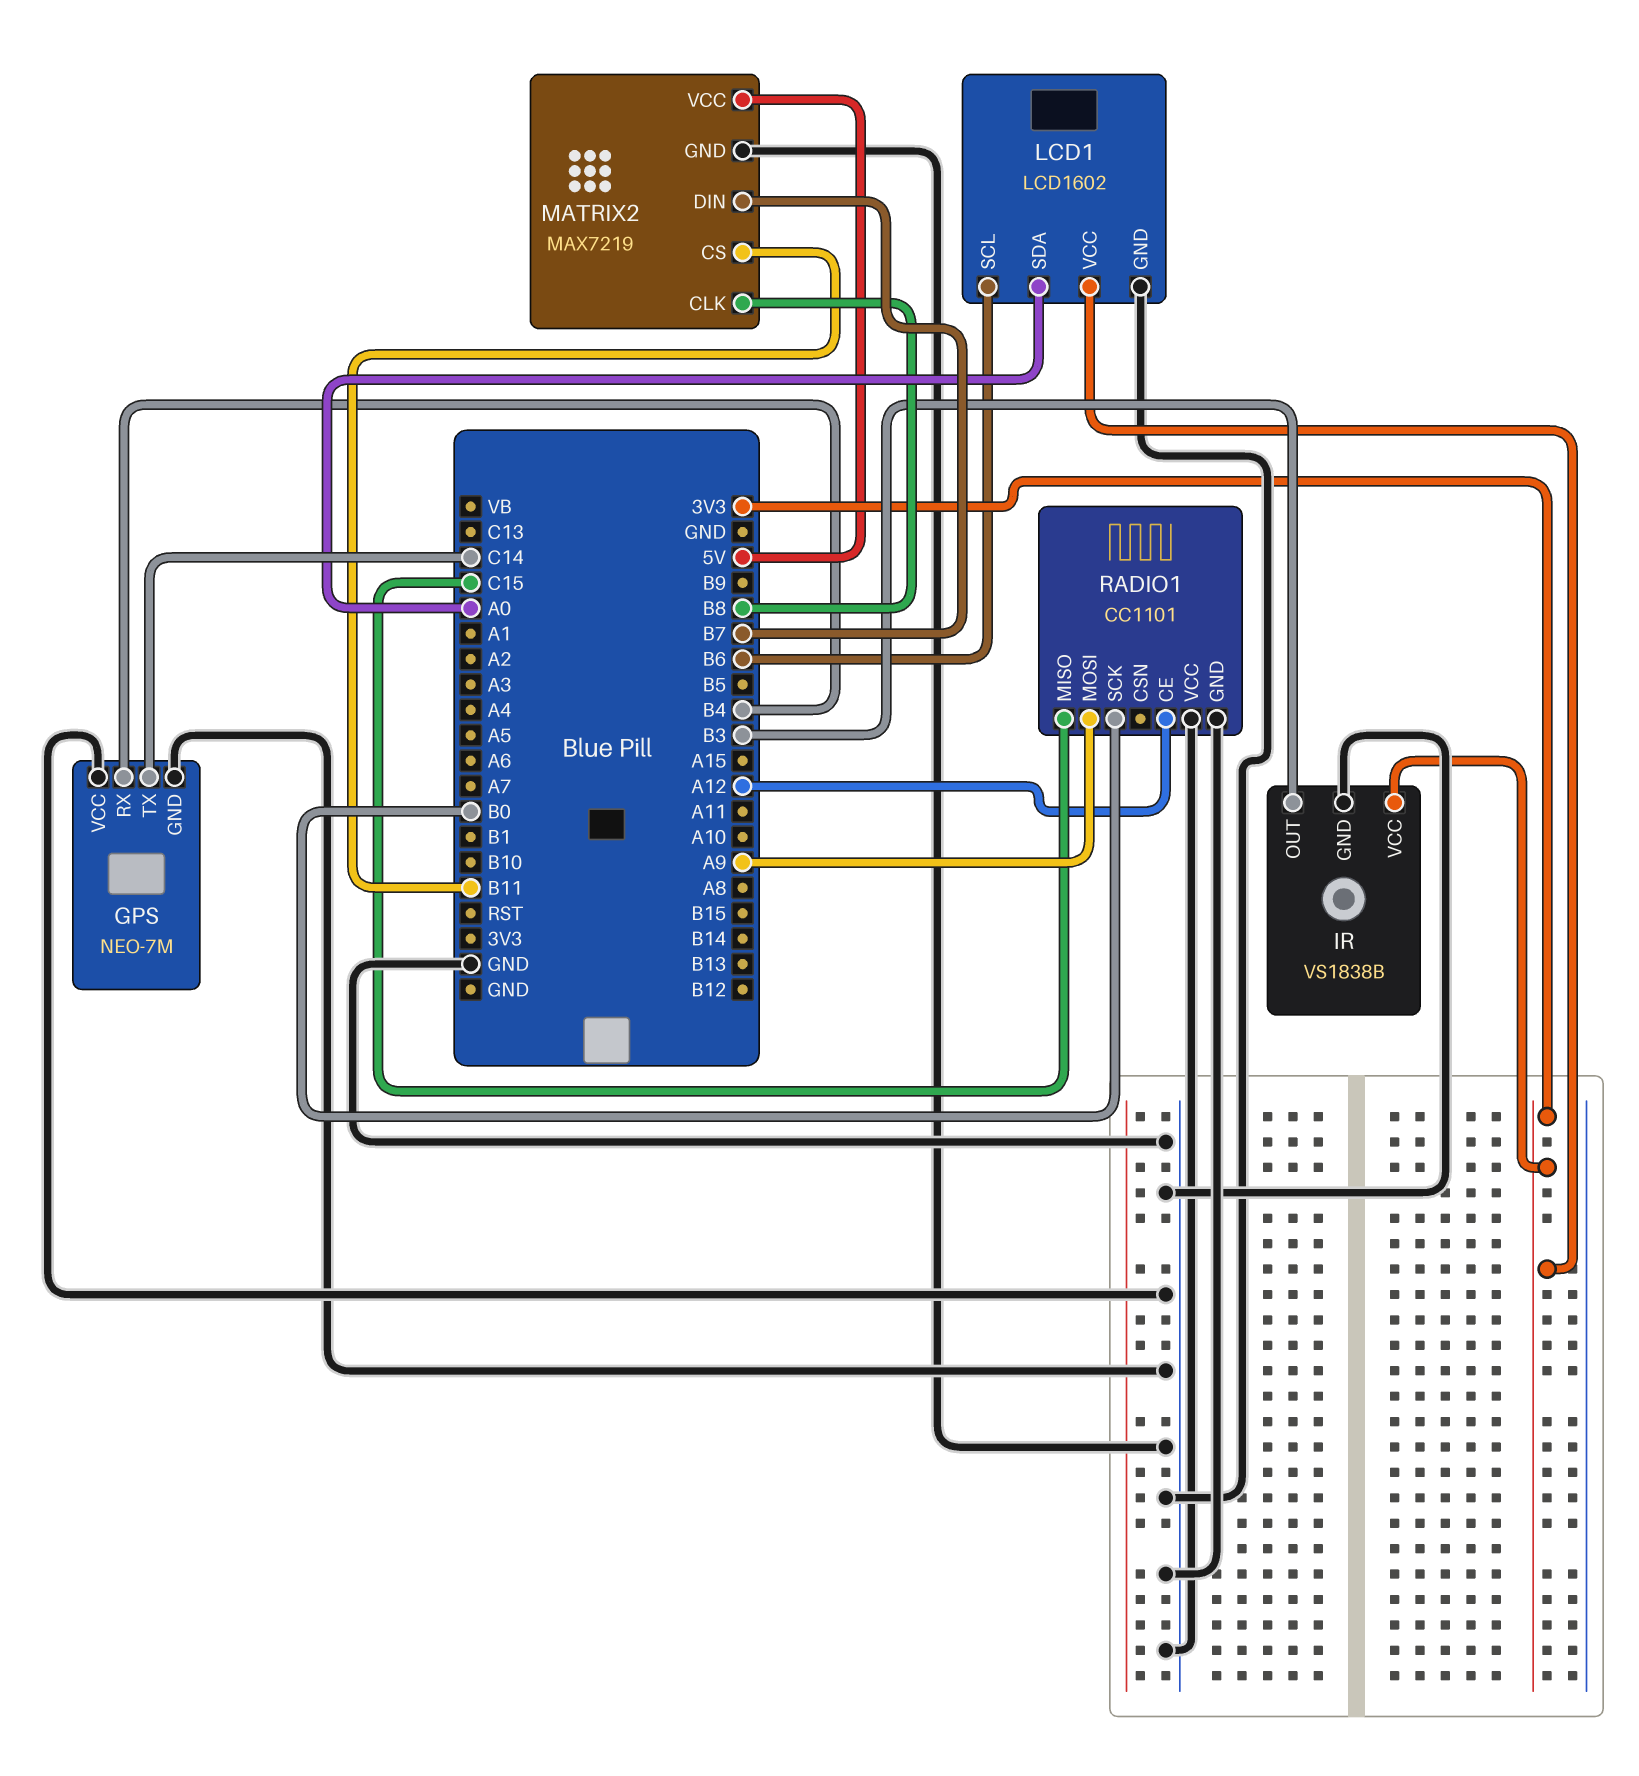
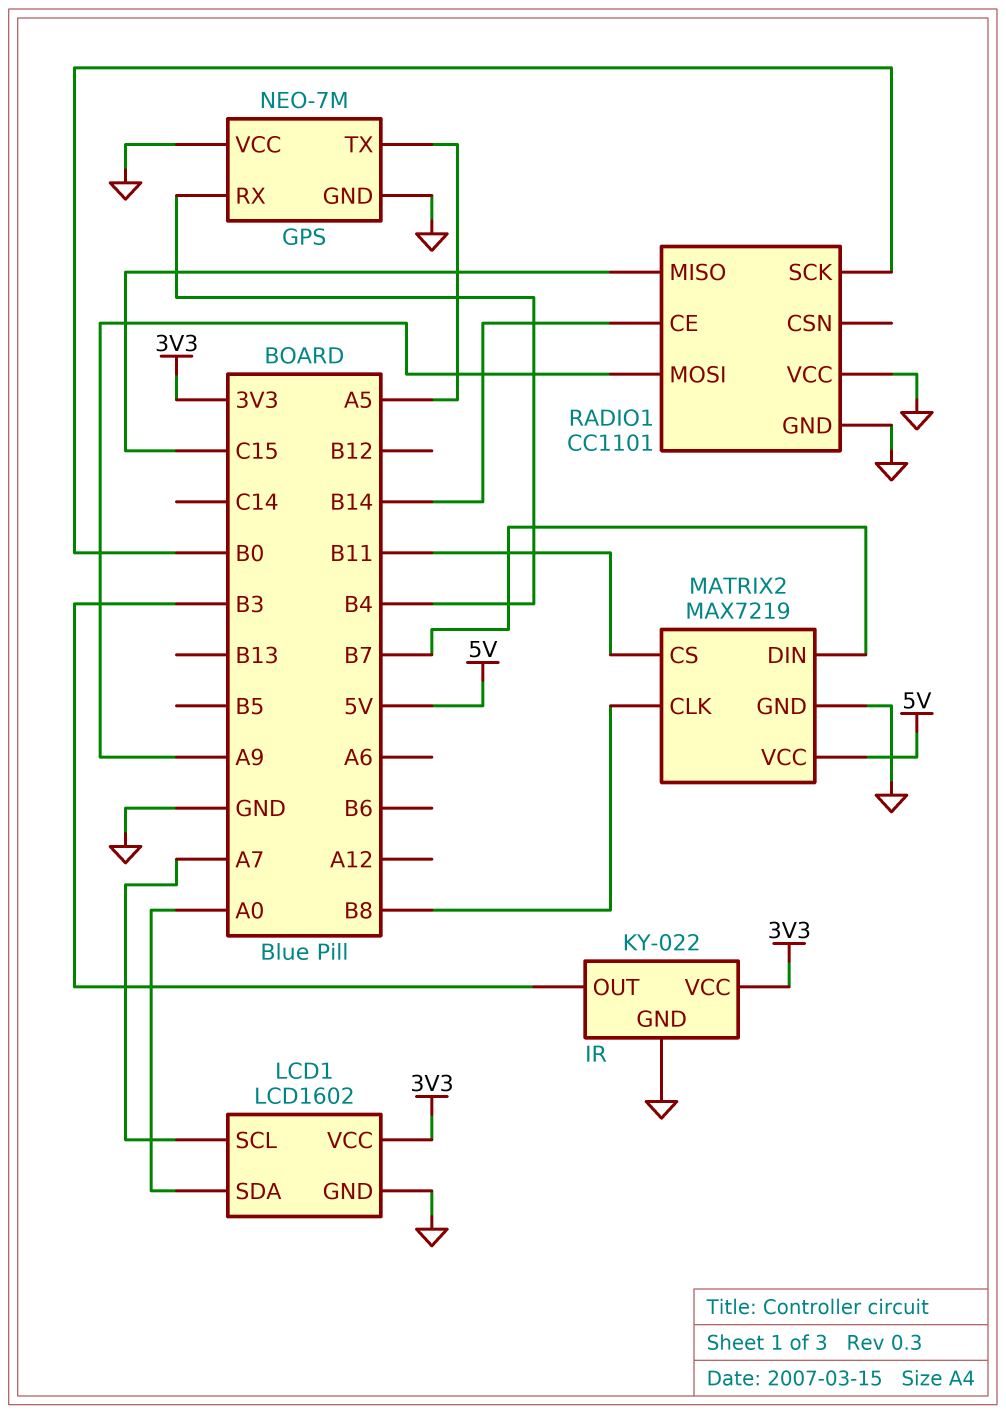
GPS pin TX: C14 -> A5
IR: VS1838B -> KY-022
LCD1 pin SCL: B6 -> A7
RADIO1 pin CE: A12 -> B14

